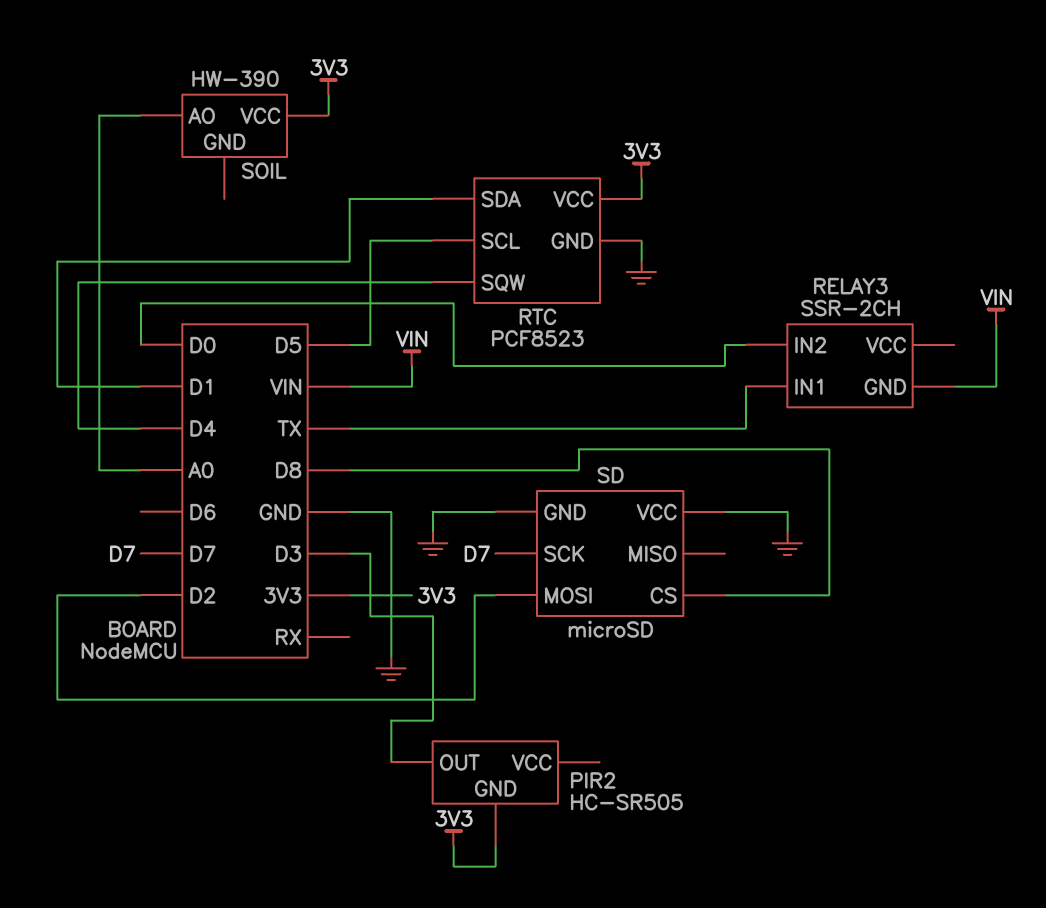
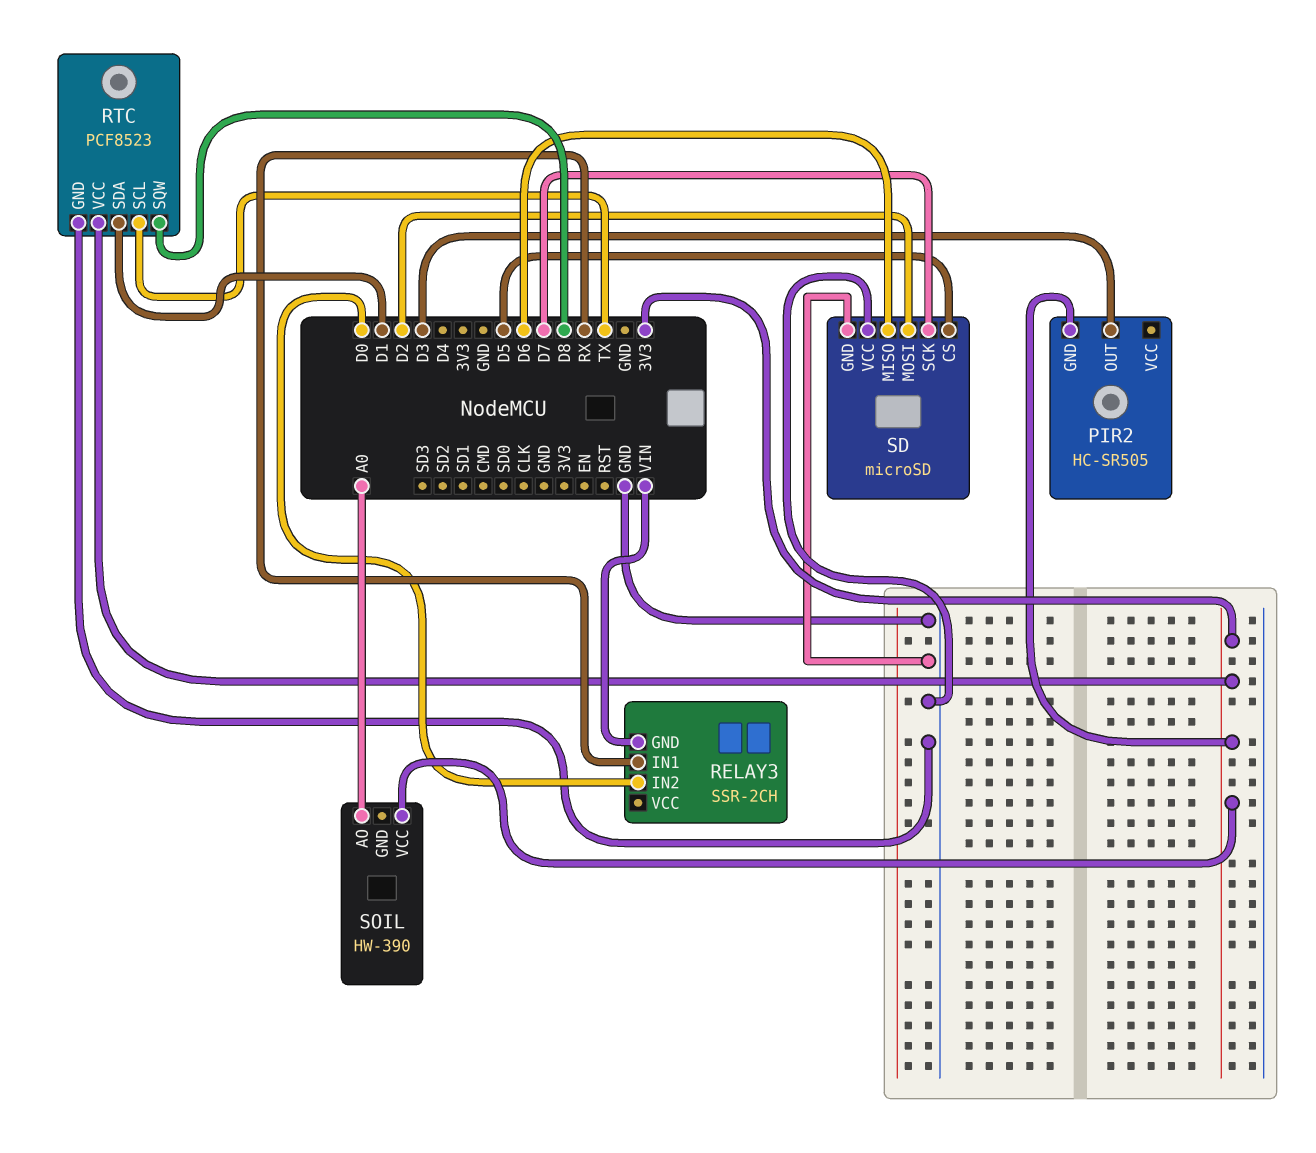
RELAY3 pin IN1: TX -> RX
RTC pin SCL: D5 -> TX
RTC pin SQW: D4 -> D8
SD pin CS: D8 -> D5
SD pin MISO: none -> D6

